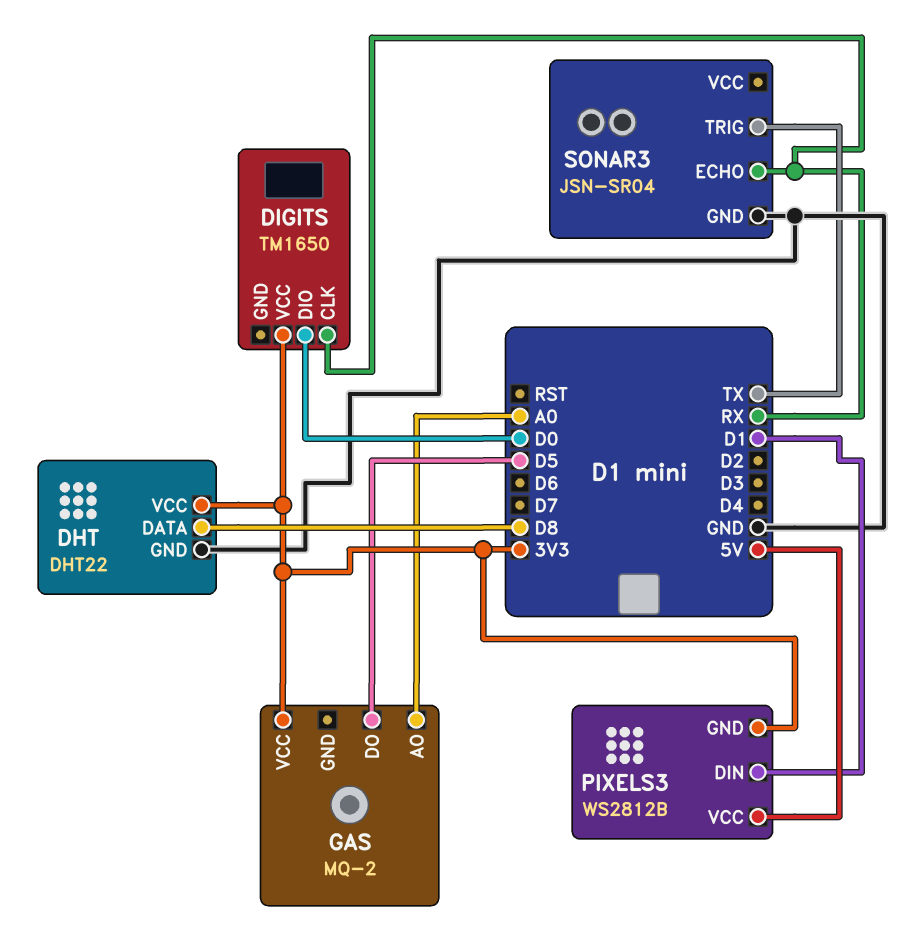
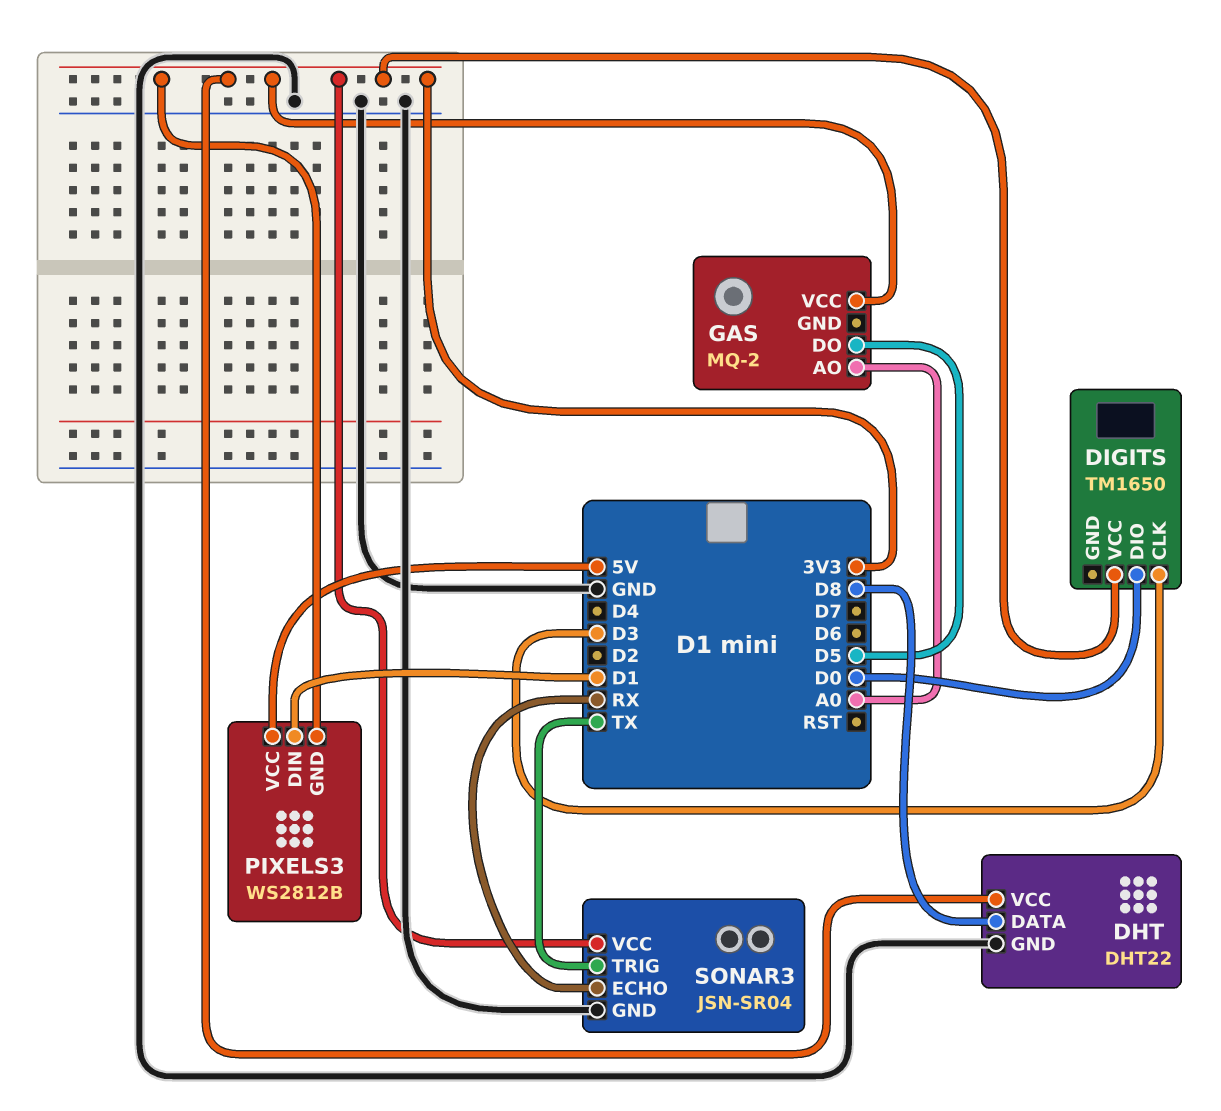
DIGITS pin CLK: RX -> D3
SONAR3 pin VCC: none -> 3V3

